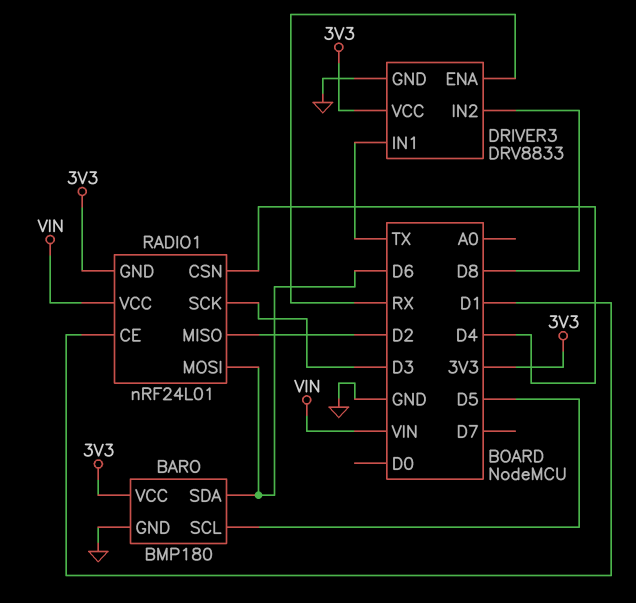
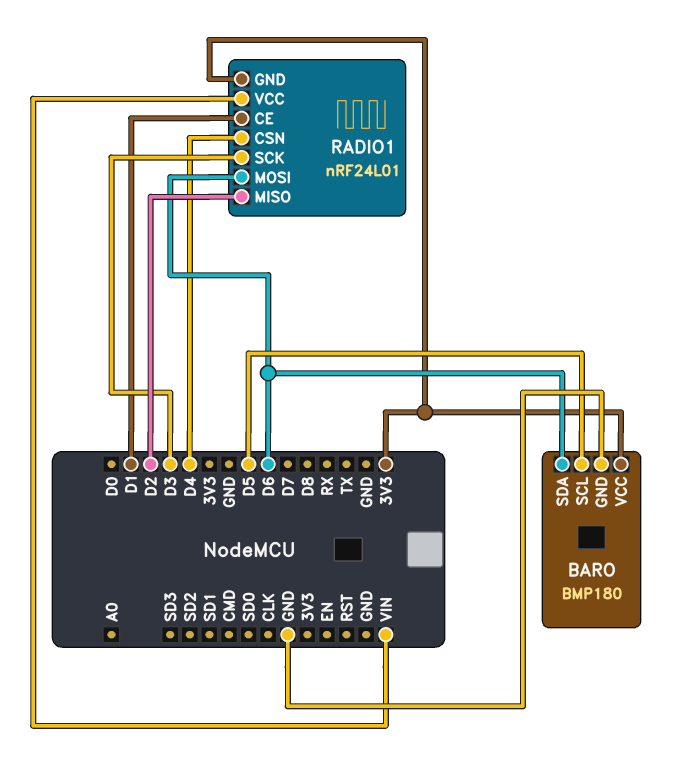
DRIVER3: DRV8833 -> none
DRIVER3 pin ENA: RX -> none
DRIVER3 pin GND: GND -> none
DRIVER3 pin IN1: TX -> none
DRIVER3 pin IN2: D8 -> none
DRIVER3 pin VCC: 3V3 -> none

